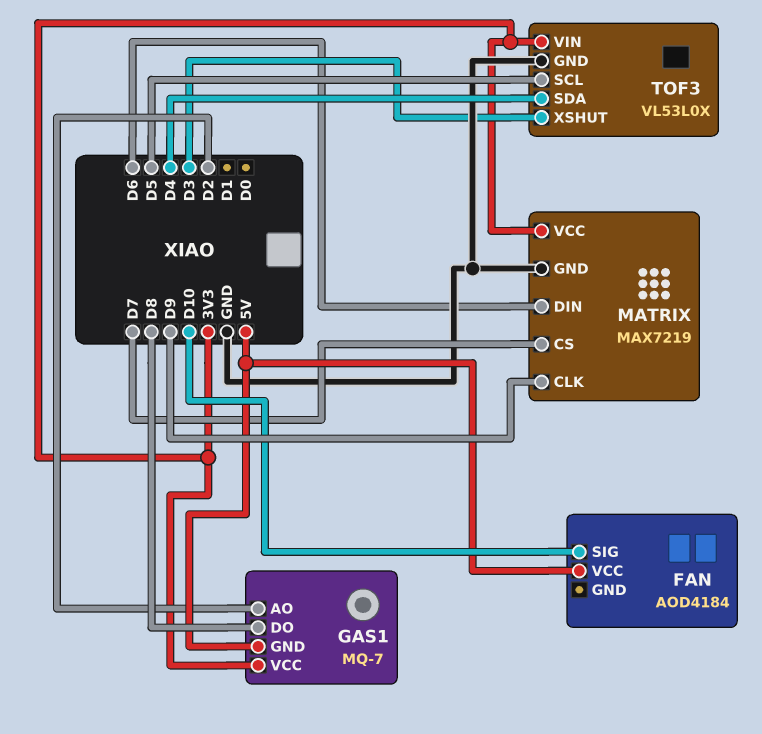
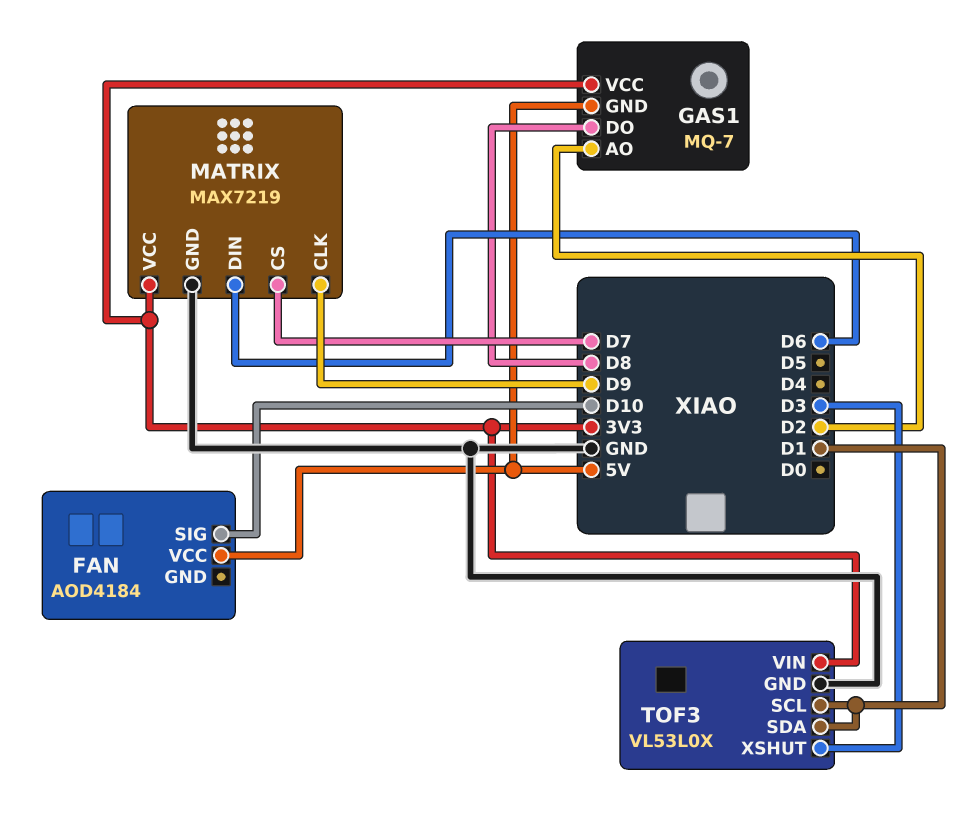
TOF3 pin SCL: D5 -> D1
TOF3 pin SDA: D4 -> D1

